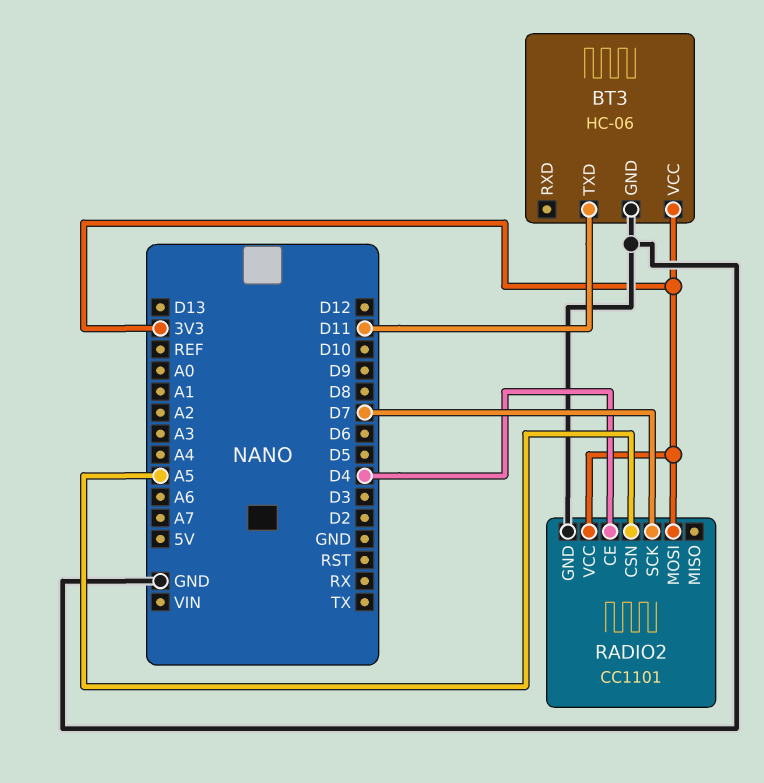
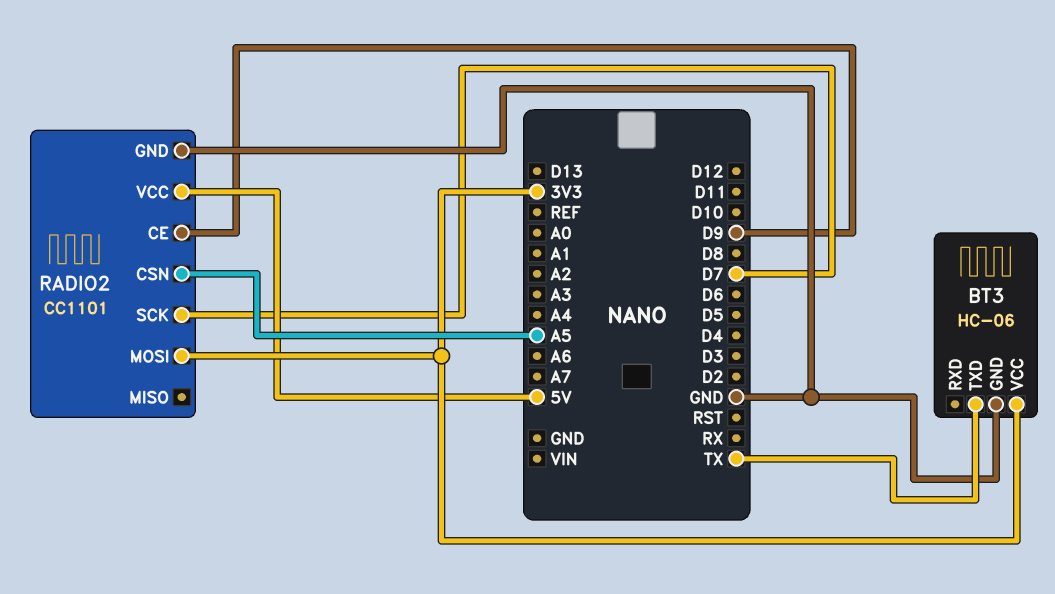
BT3 pin TXD: D11 -> TX
RADIO2 pin CE: D4 -> D9
RADIO2 pin VCC: 3V3 -> 5V

